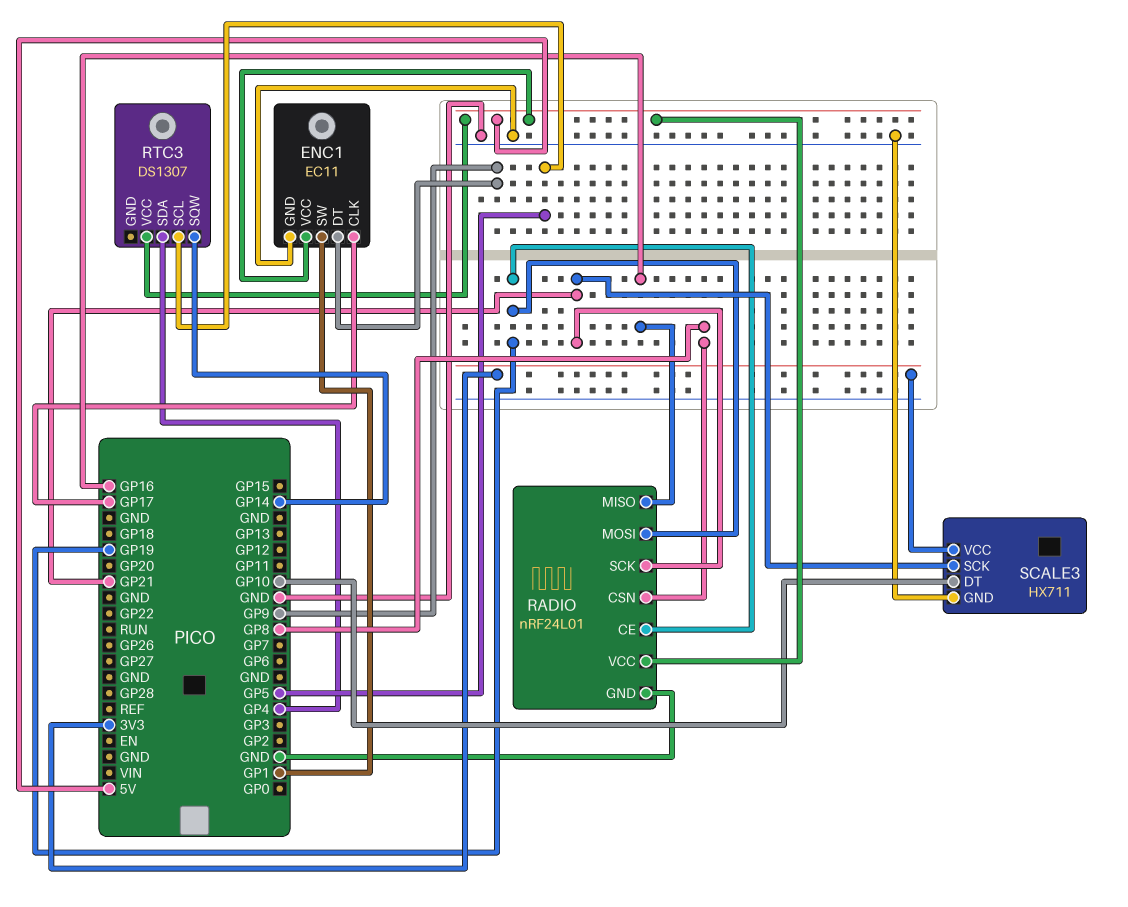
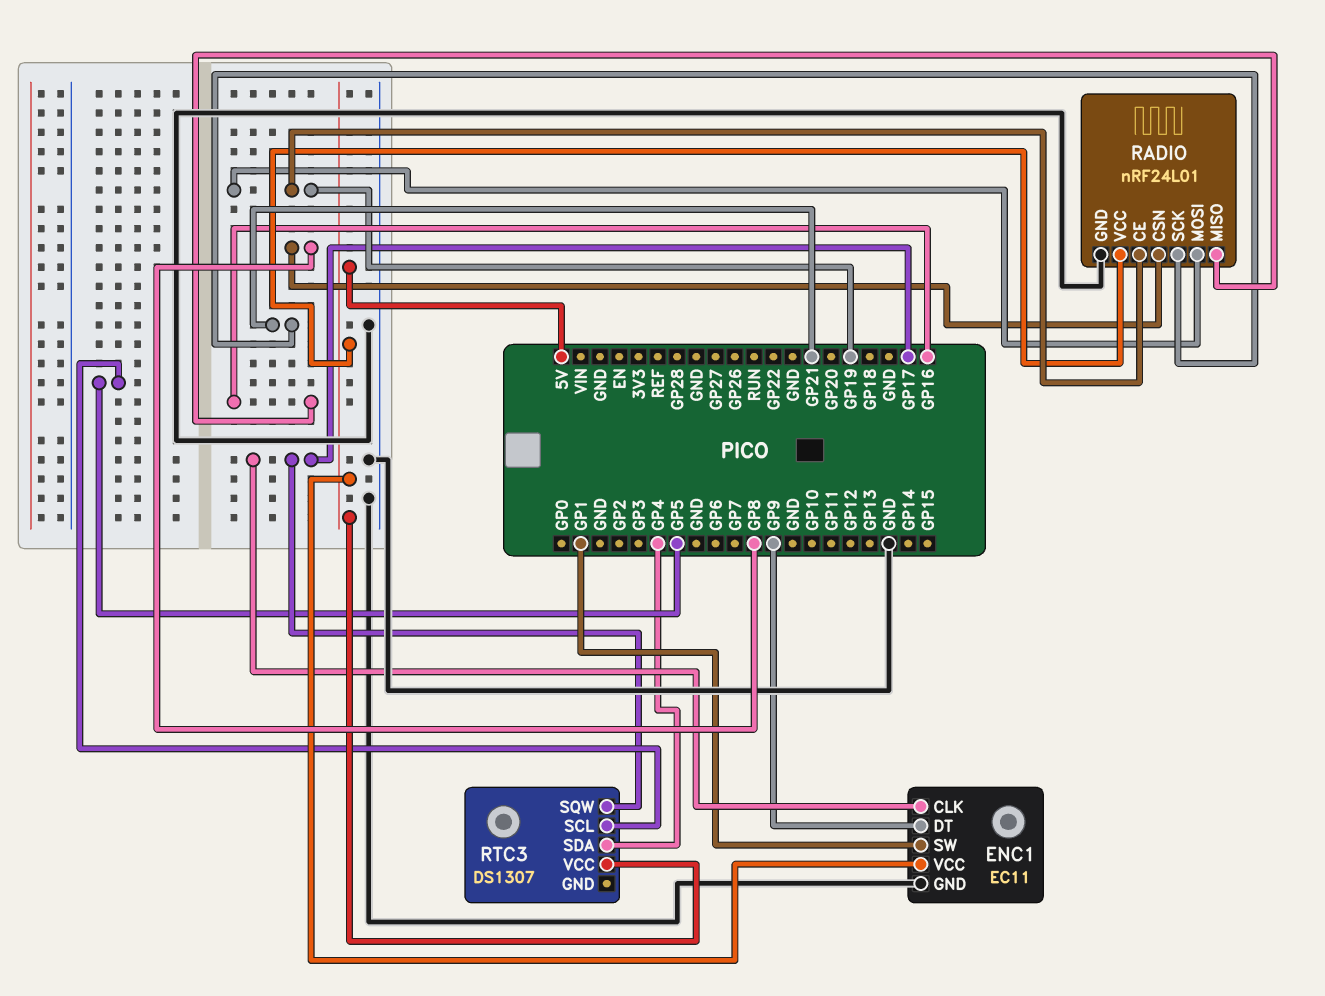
RTC3 pin SQW: GP14 -> GP17
SCALE3: HX711 -> none
SCALE3 pin DT: GP10 -> none
SCALE3 pin GND: GND -> none
SCALE3 pin SCK: GP21 -> none
SCALE3 pin VCC: 3V3 -> none

